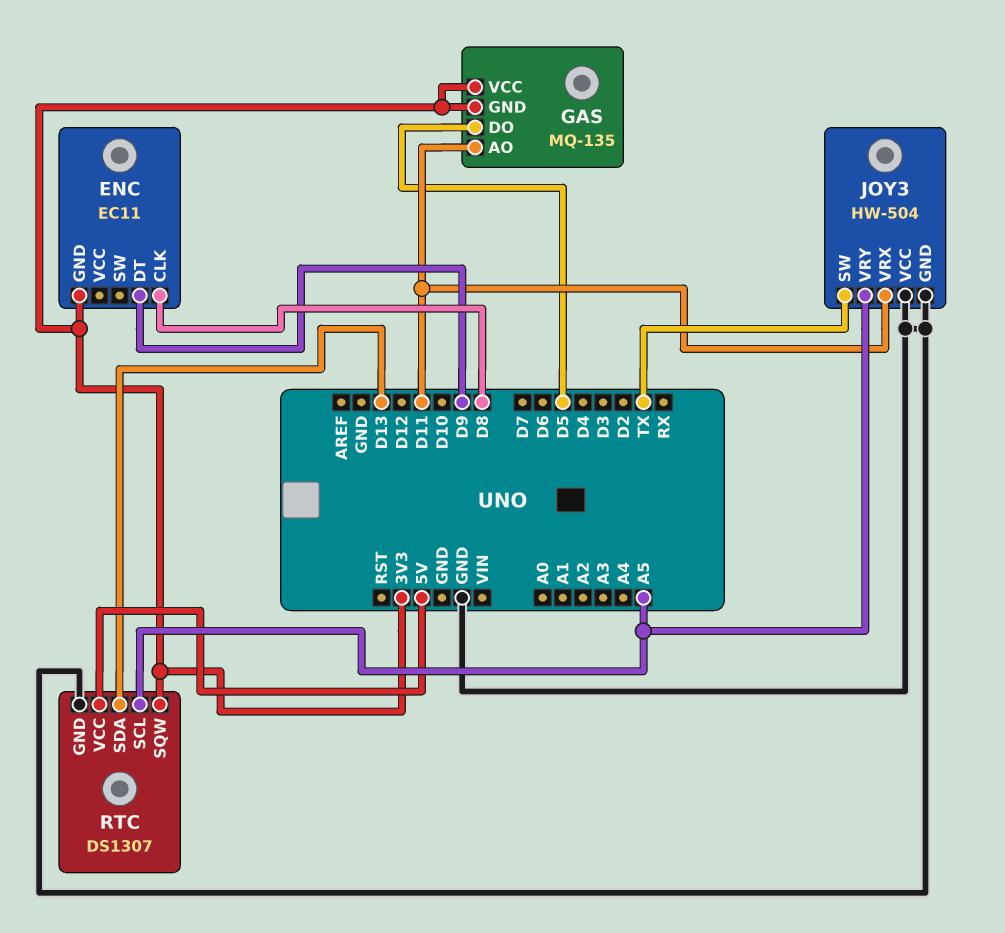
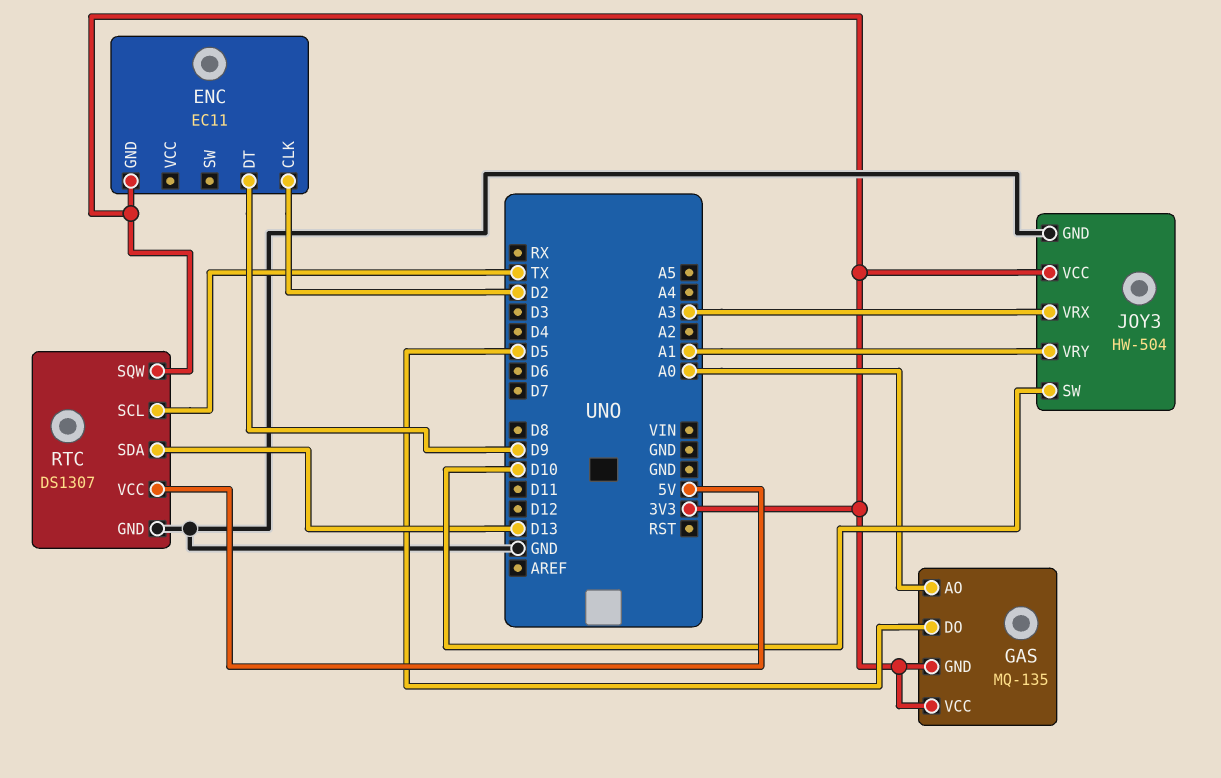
ENC pin CLK: D8 -> D2
GAS pin AO: D11 -> A0
JOY3 pin SW: TX -> D10
JOY3 pin VCC: GND -> 3V3
JOY3 pin VRX: D11 -> A3
JOY3 pin VRY: A5 -> A1
RTC pin SCL: A5 -> TX

